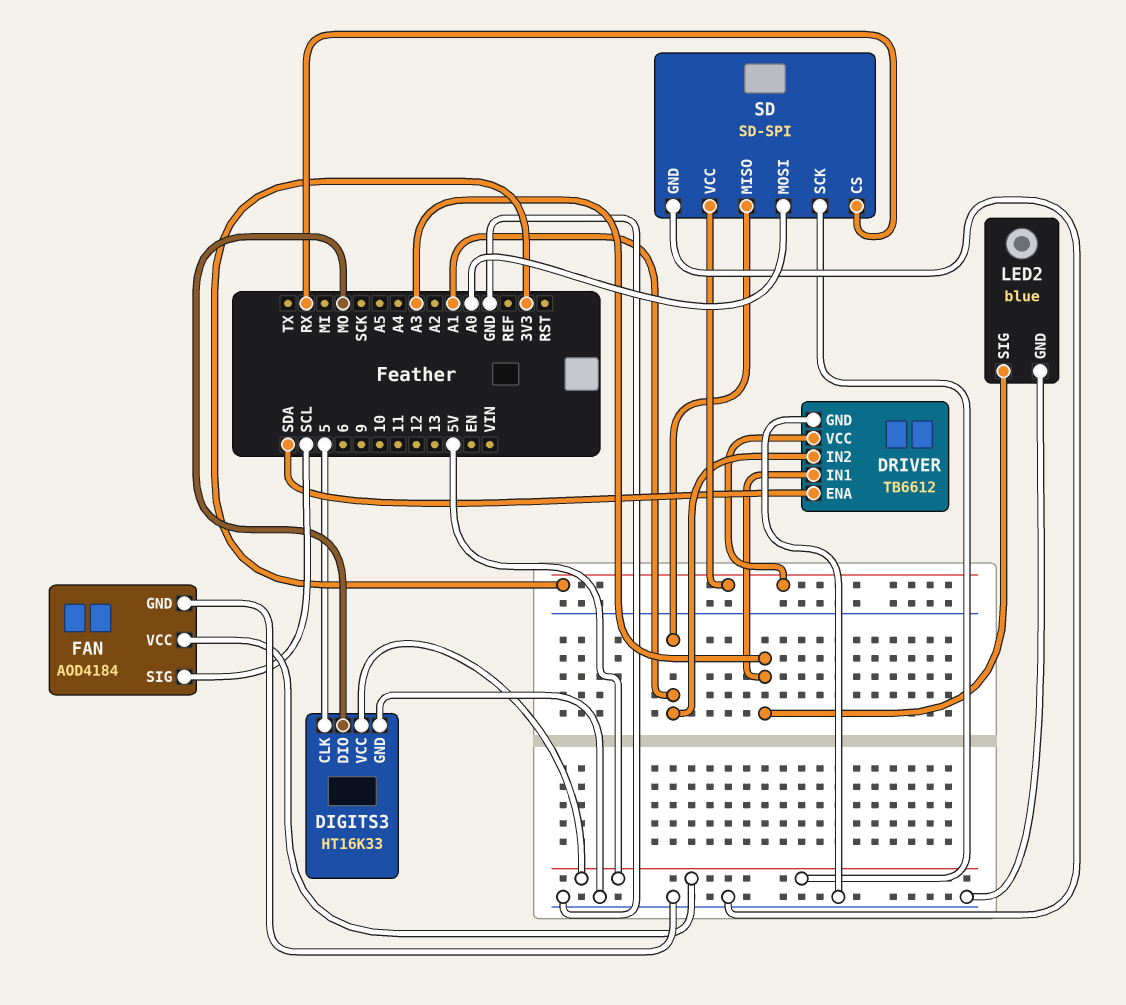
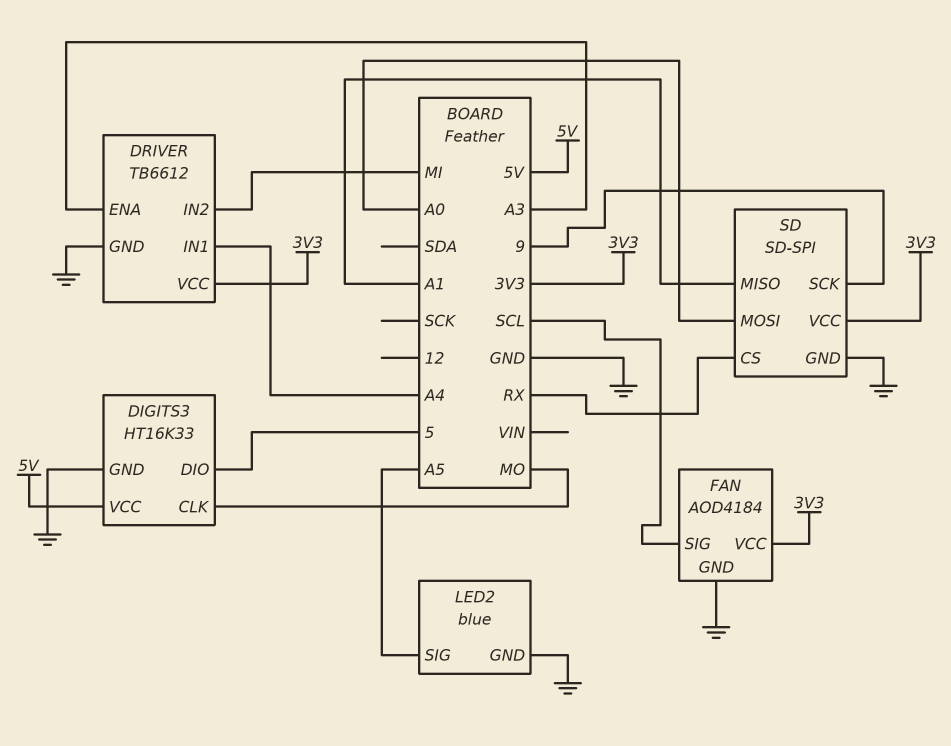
DIGITS3 pin CLK: 5 -> MO
DIGITS3 pin DIO: MO -> 5
DRIVER pin ENA: SDA -> A3
DRIVER pin IN1: A3 -> A4
DRIVER pin IN2: A1 -> MI
FAN pin VCC: 5V -> 3V3
LED2 pin SIG: A3 -> A5
SD pin SCK: 5V -> 9

